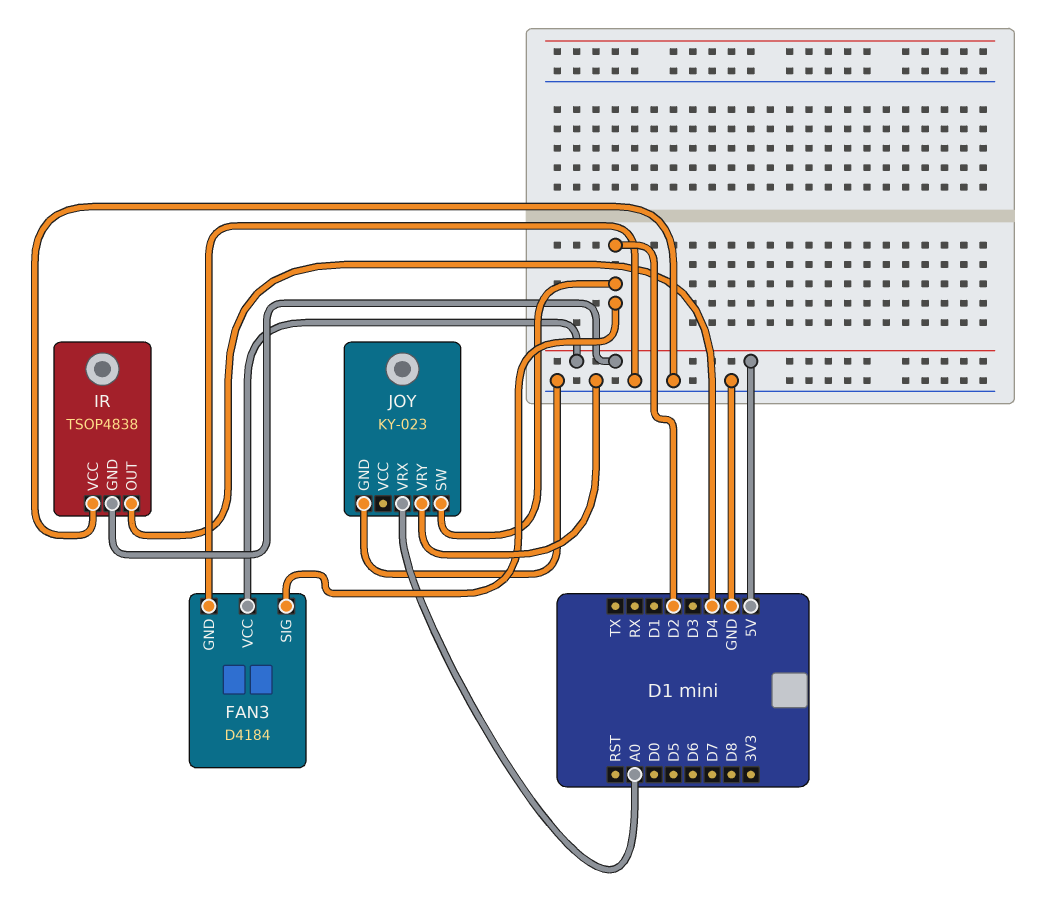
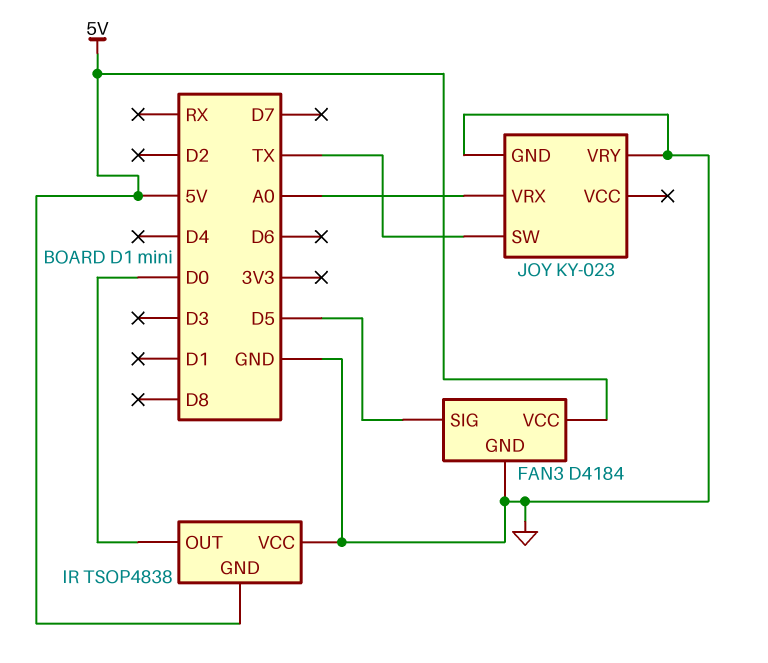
FAN3 pin SIG: D2 -> D5
IR pin OUT: D4 -> D0
JOY pin SW: D2 -> TX

